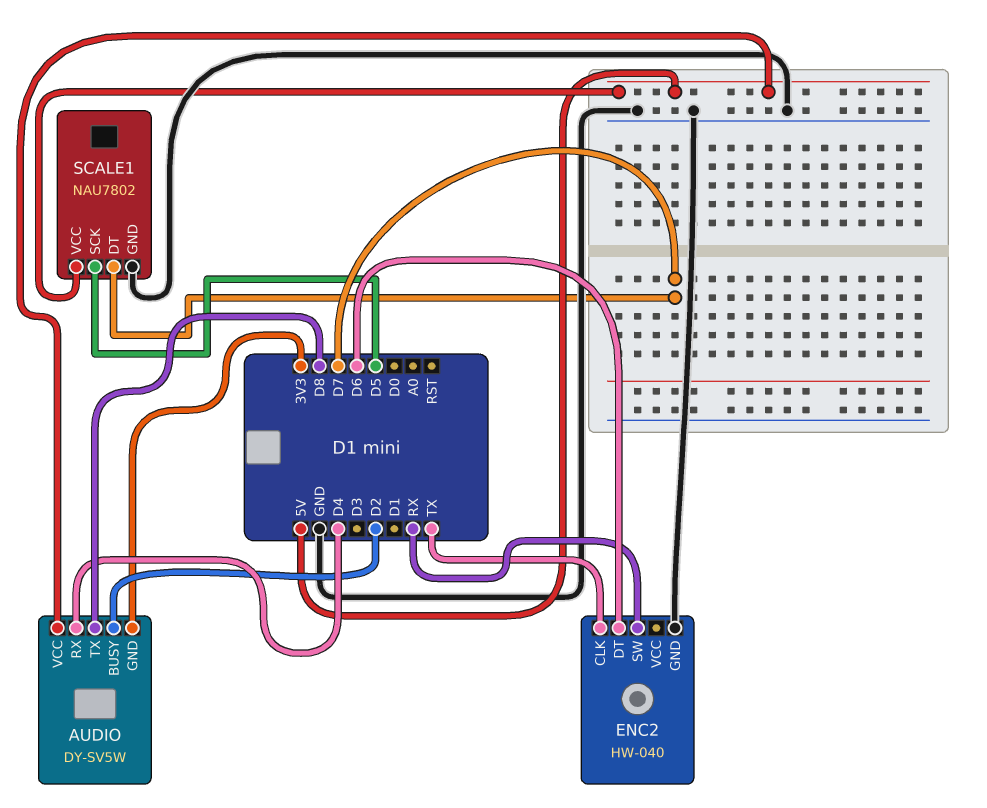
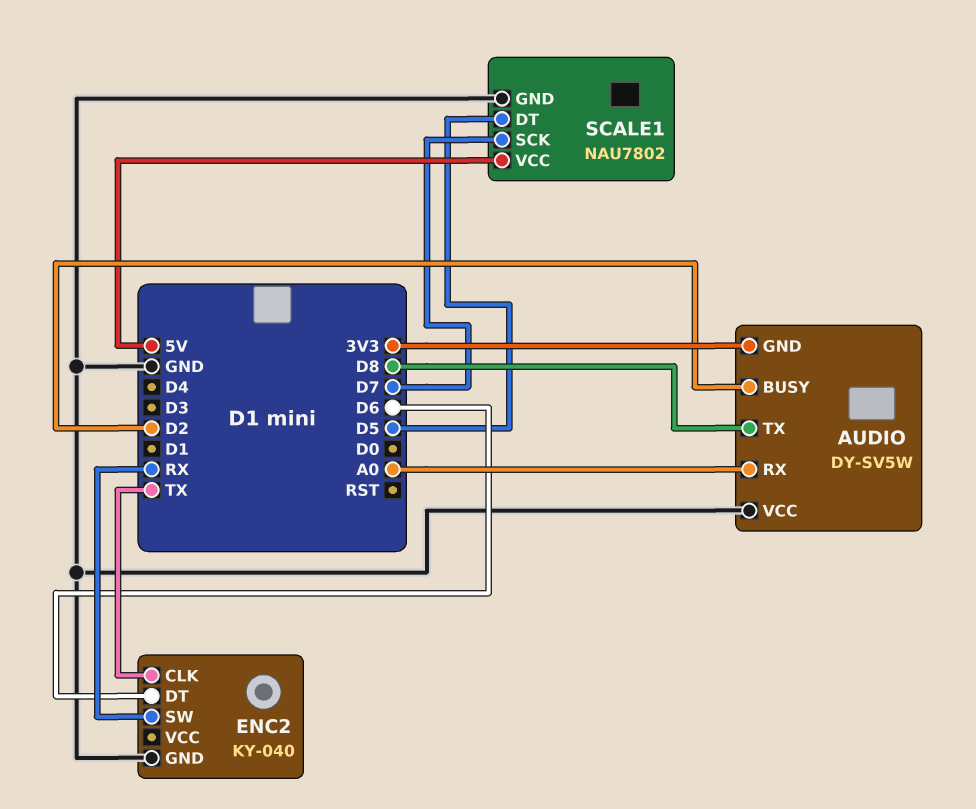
AUDIO pin RX: D4 -> A0
AUDIO pin VCC: 5V -> GND
ENC2: HW-040 -> KY-040
SCALE1 pin DT: D7 -> D5
SCALE1 pin SCK: D5 -> D7

